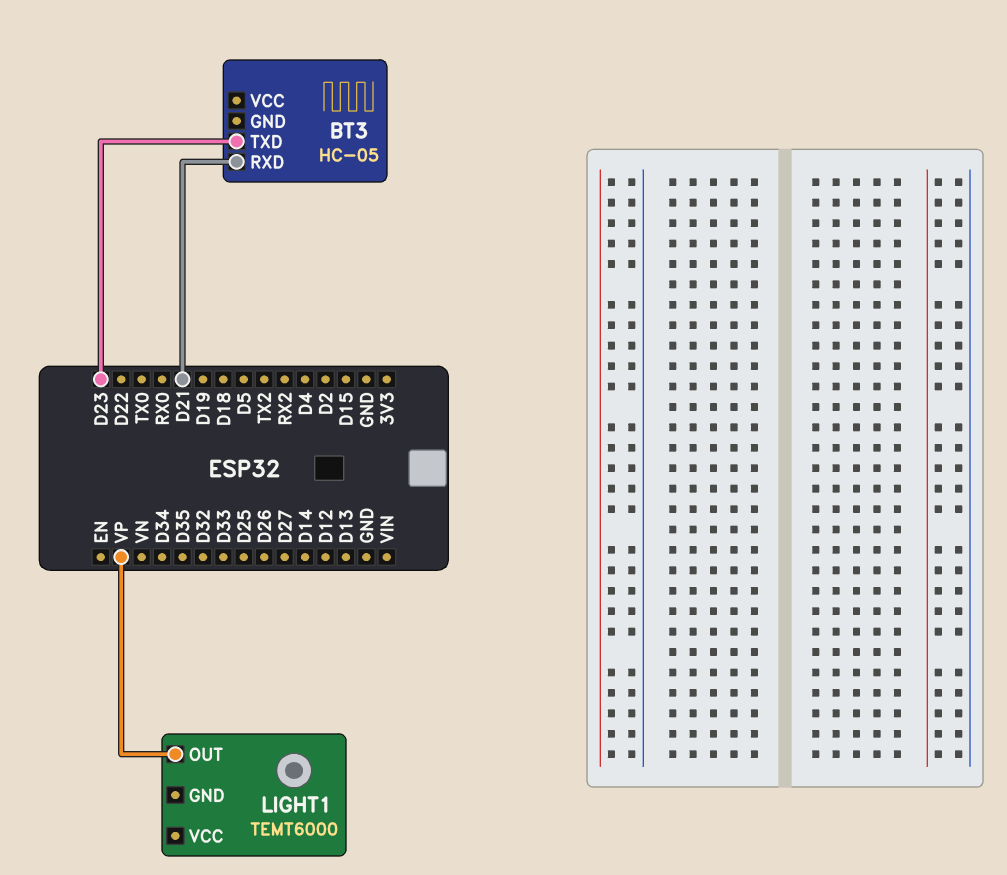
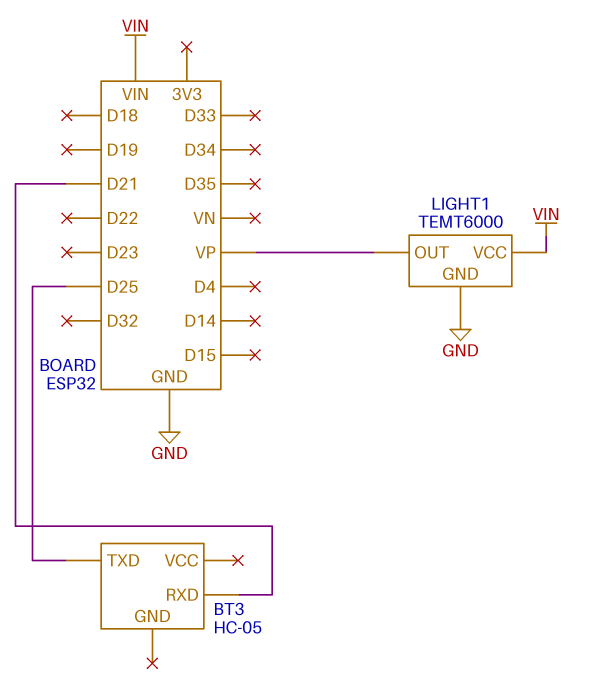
BT3 pin TXD: D23 -> D25
LIGHT1 pin GND: none -> GND
LIGHT1 pin VCC: none -> VIN

